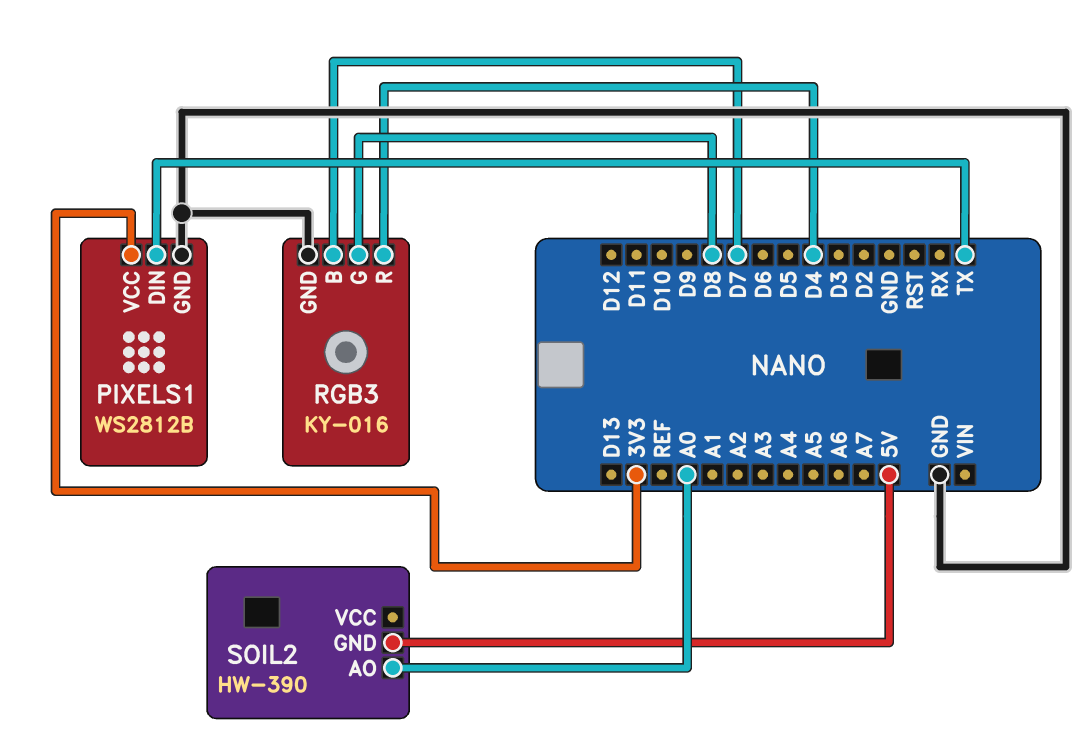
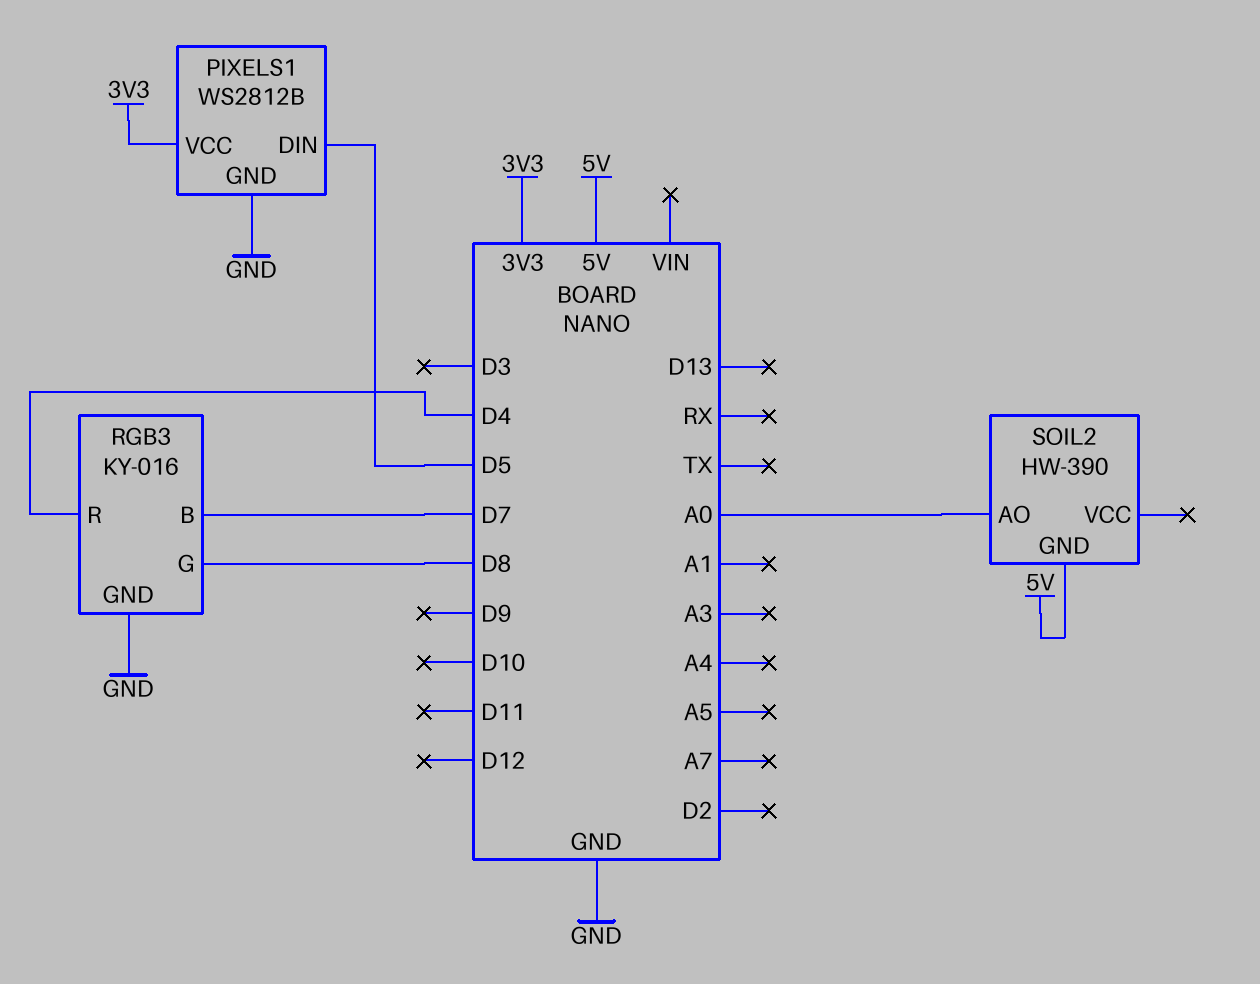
PIXELS1 pin DIN: TX -> D5

